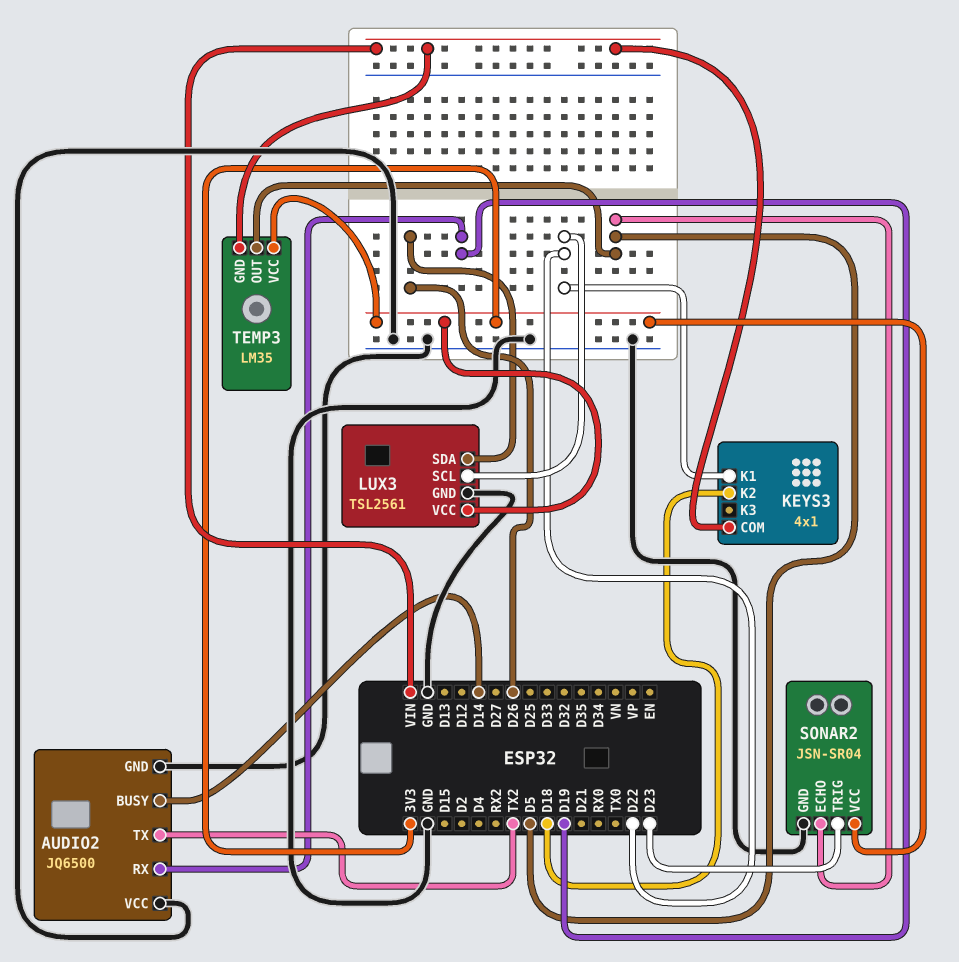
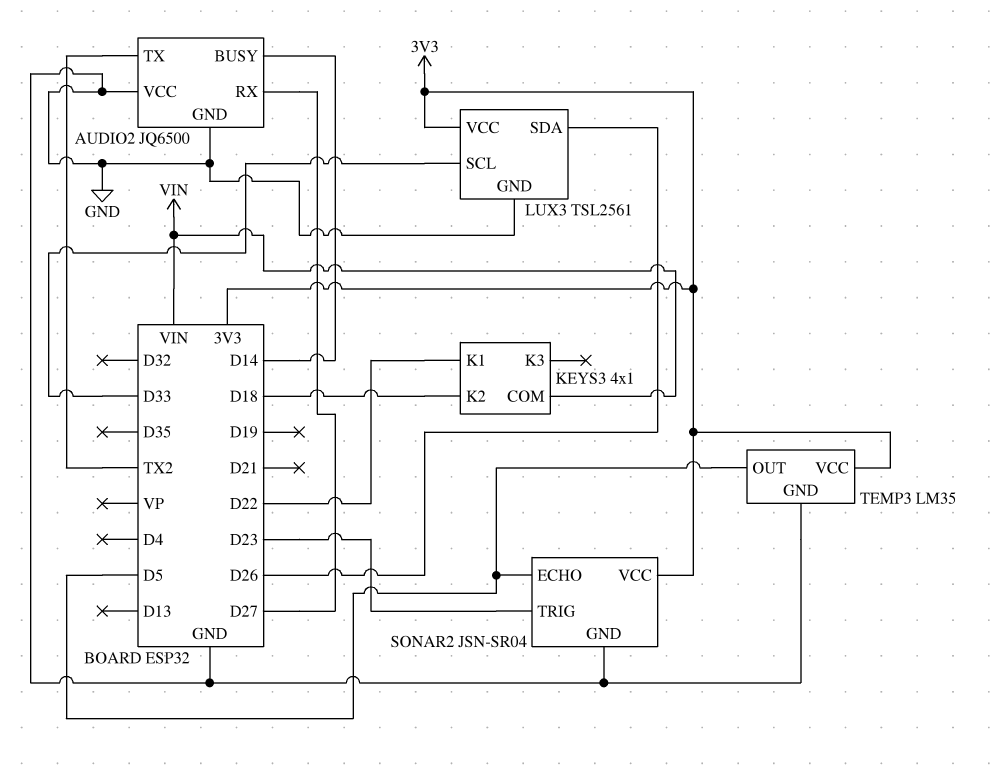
AUDIO2 pin RX: D19 -> D27
LUX3 pin SCL: D22 -> D33
TEMP3 pin GND: VIN -> GND

